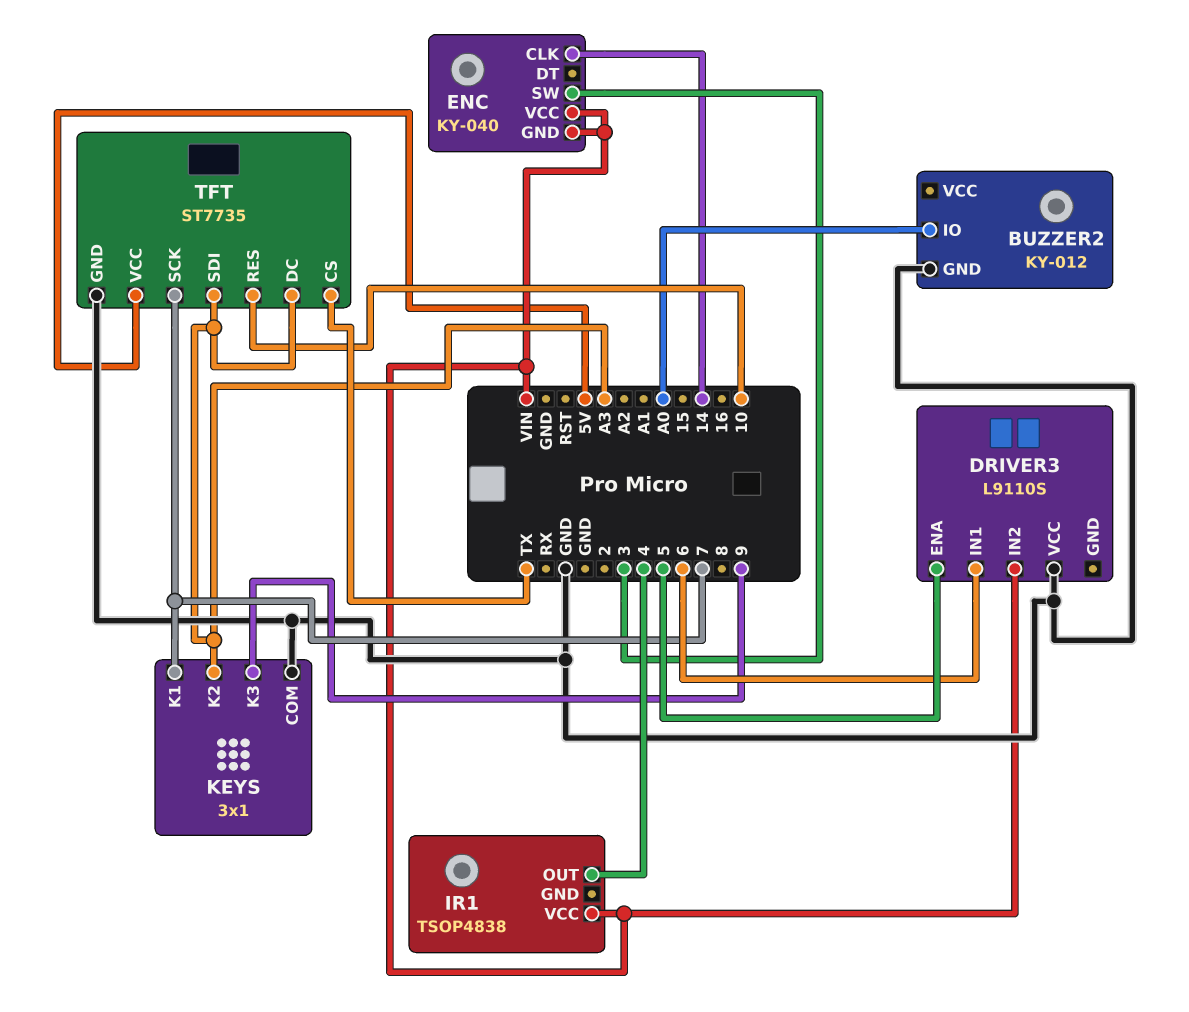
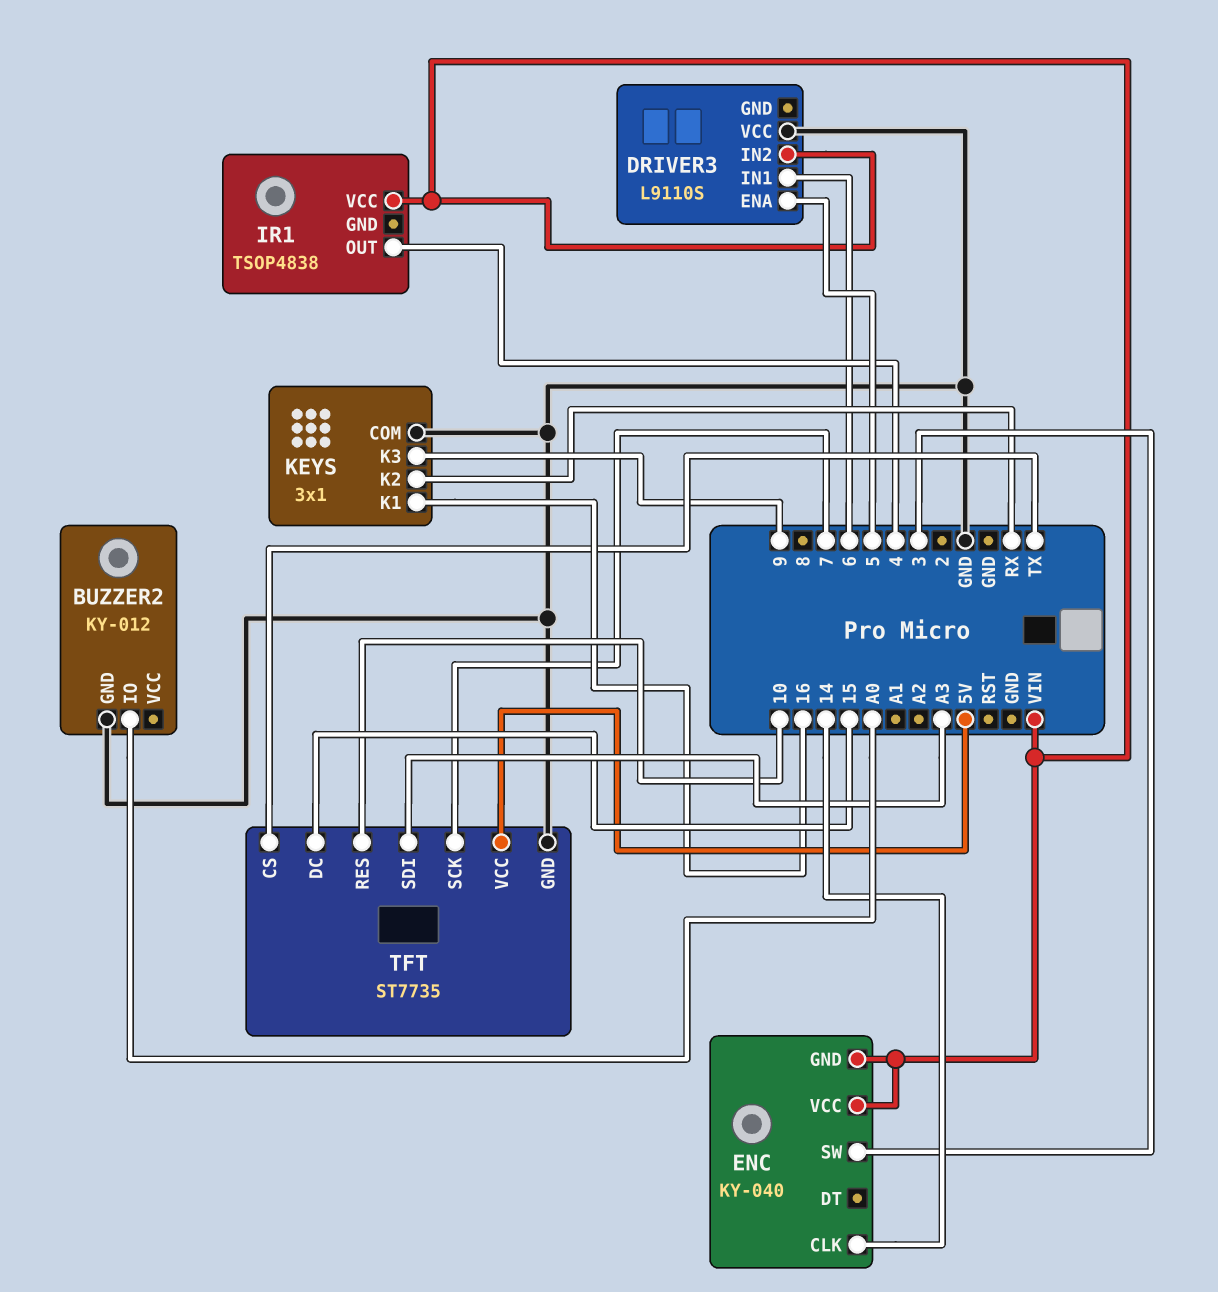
KEYS pin K1: 7 -> 16
KEYS pin K2: A3 -> RX
TFT pin DC: A3 -> 15

